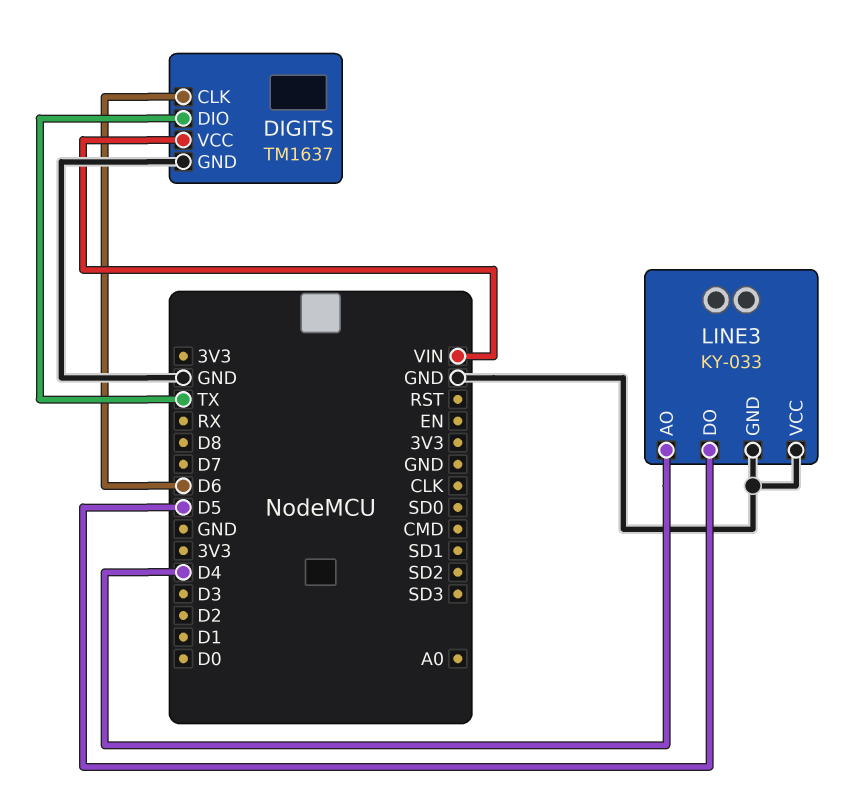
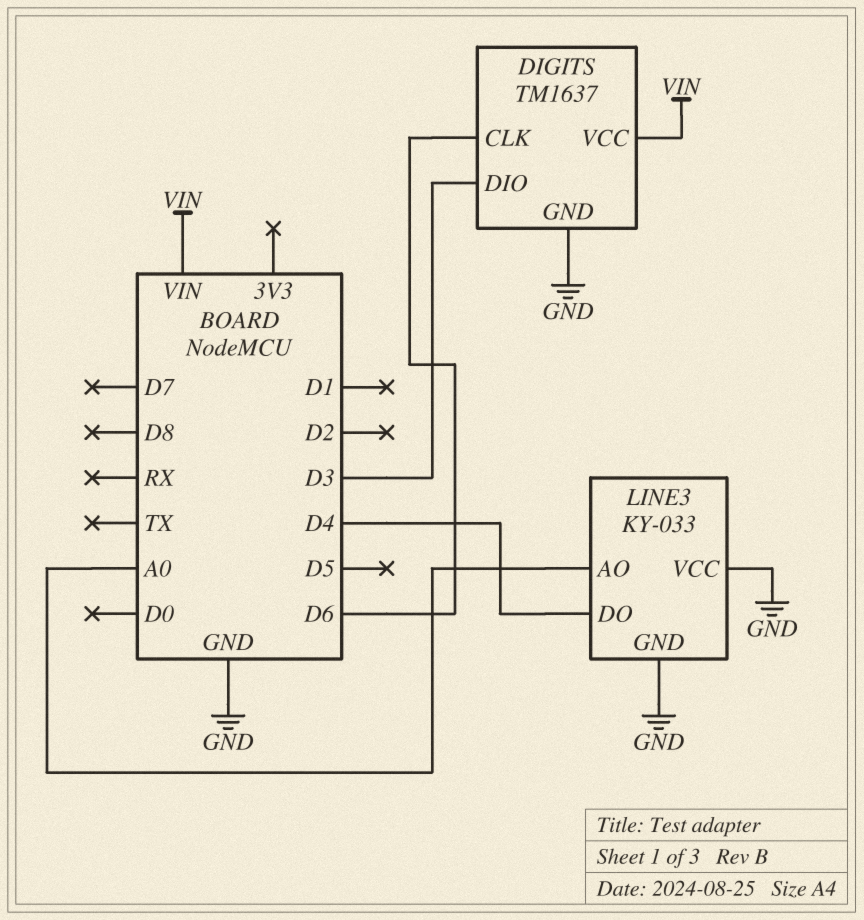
DIGITS pin DIO: TX -> D3
LINE3 pin AO: D4 -> A0
LINE3 pin DO: D5 -> D4

